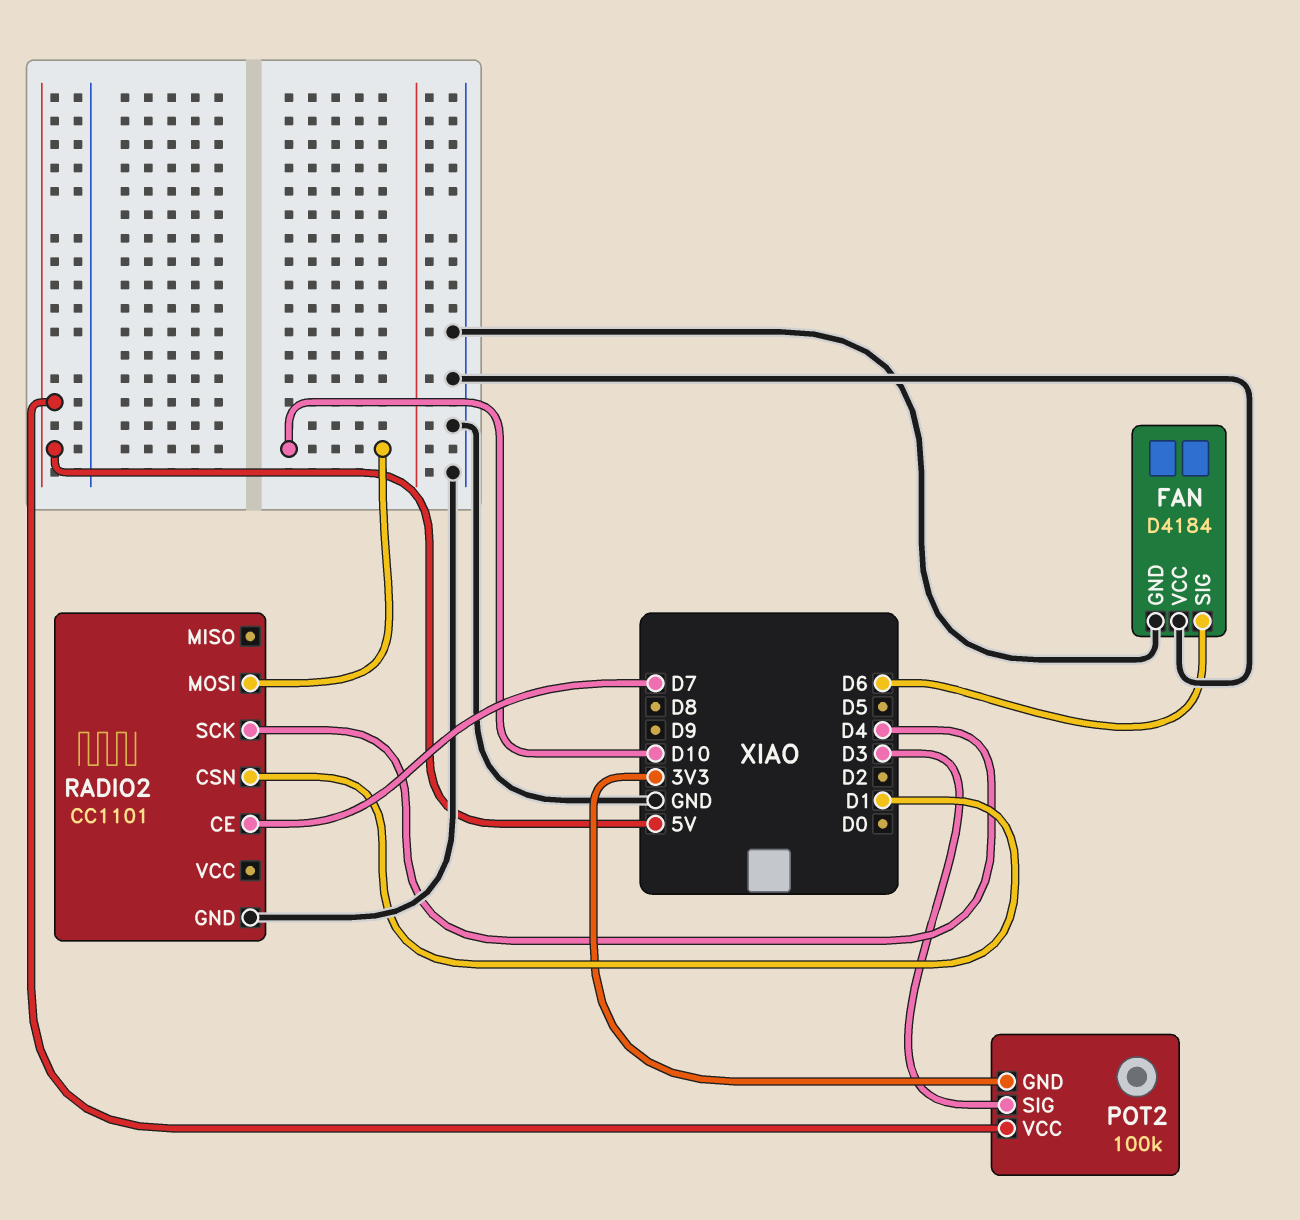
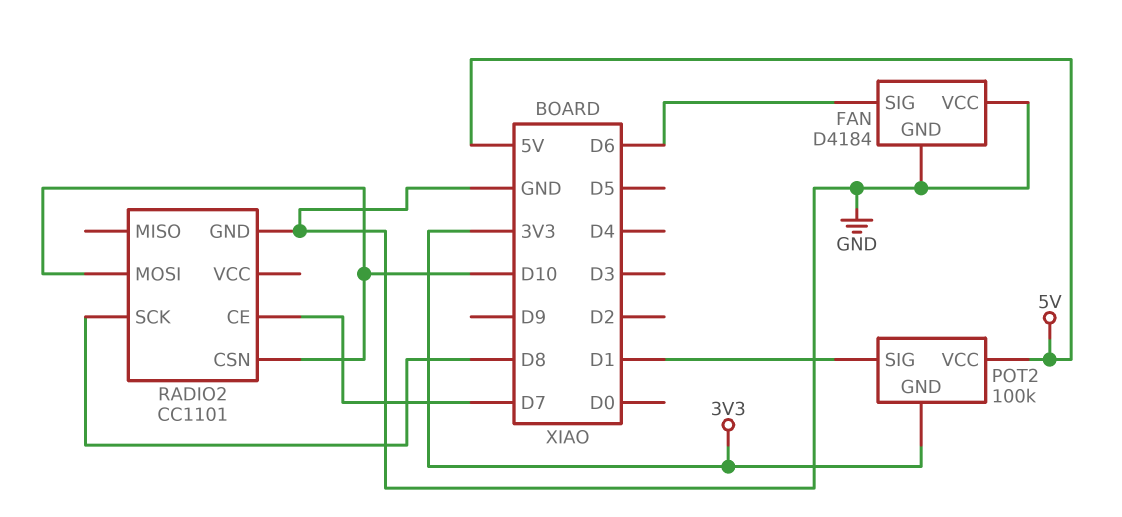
POT2 pin SIG: D3 -> D1
RADIO2 pin CSN: D1 -> D10
RADIO2 pin SCK: D4 -> D8

